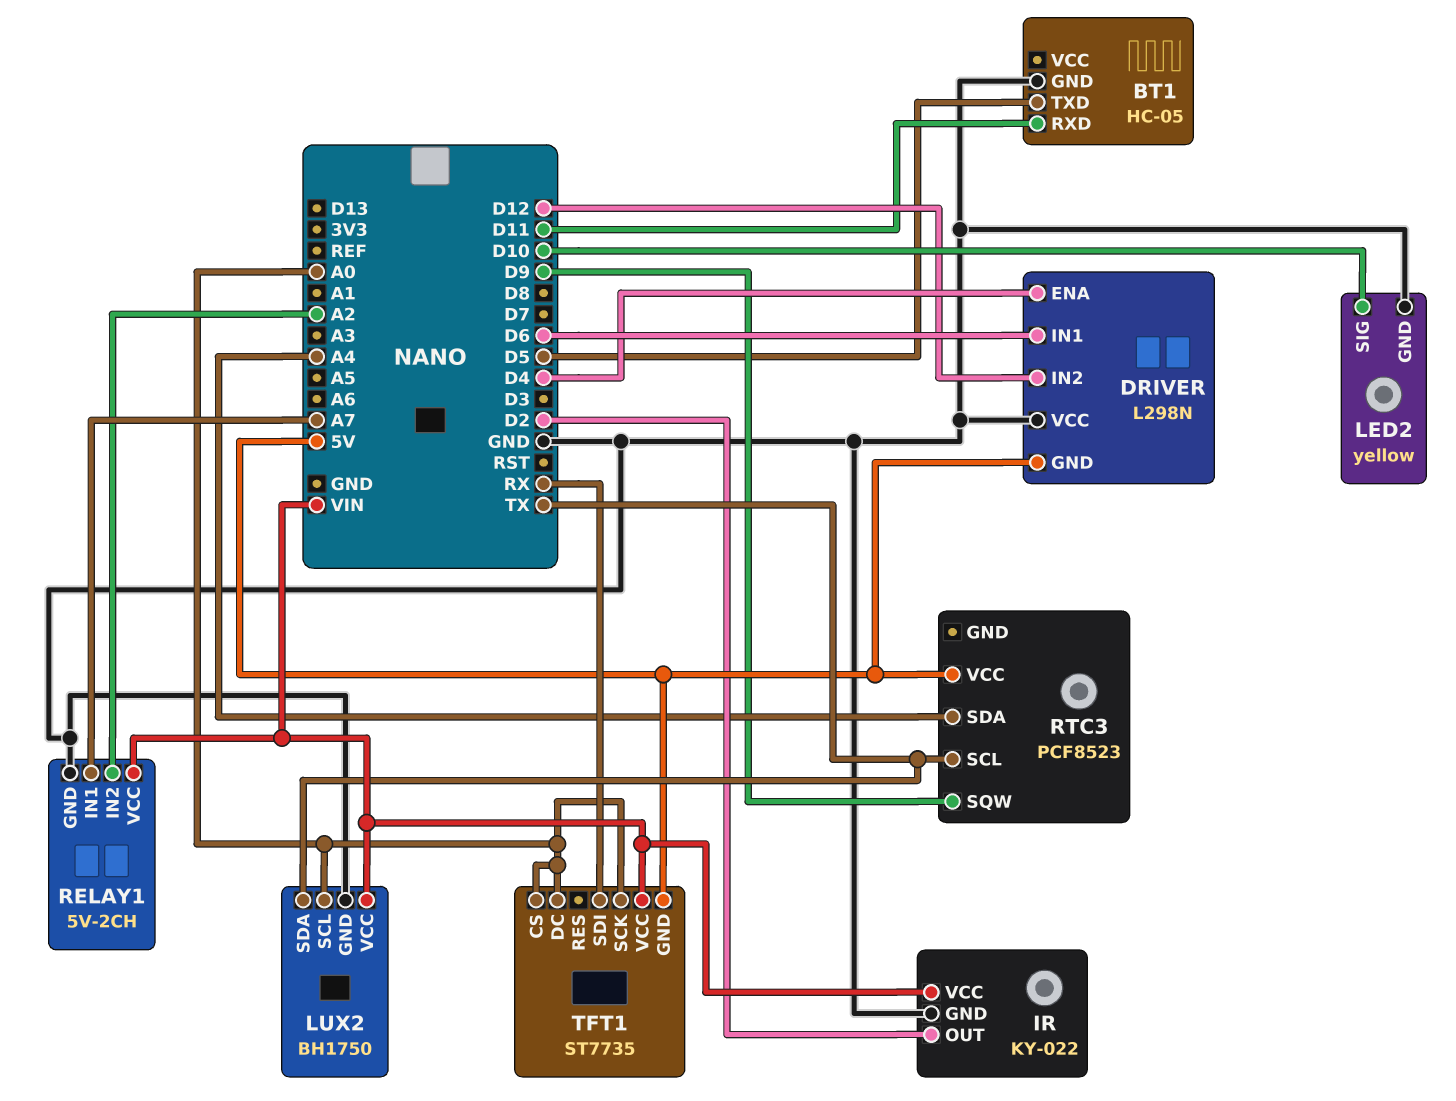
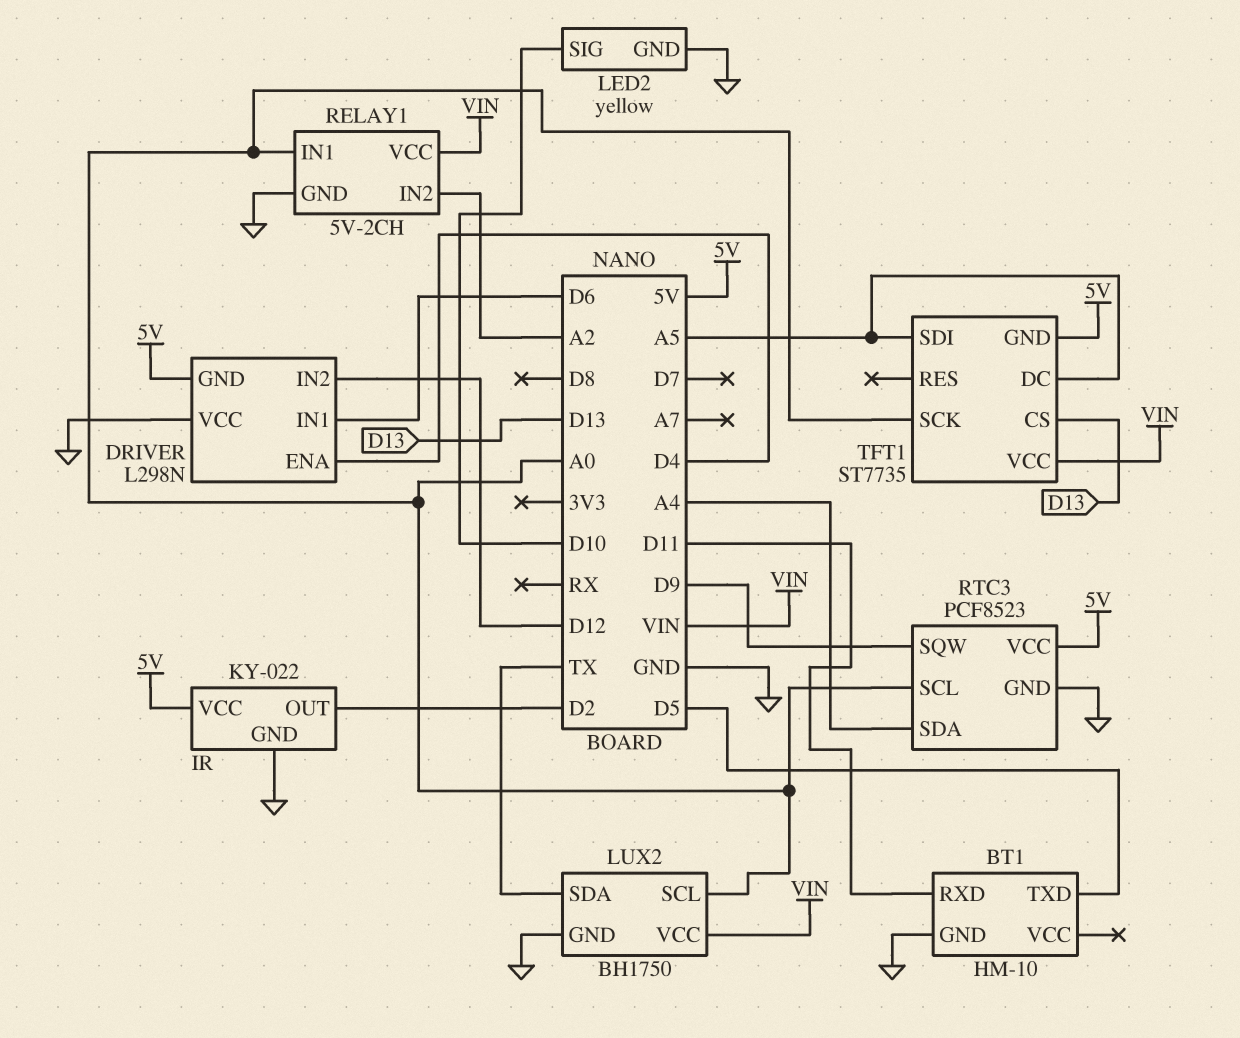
BT1: HC-05 -> HM-10
IR pin VCC: VIN -> 5V
RELAY1 pin IN1: A7 -> A0
RTC3 pin GND: none -> GND
RTC3 pin SCL: TX -> A0
TFT1 pin CS: A0 -> D13
TFT1 pin DC: A0 -> A5
TFT1 pin SDI: RX -> A5

